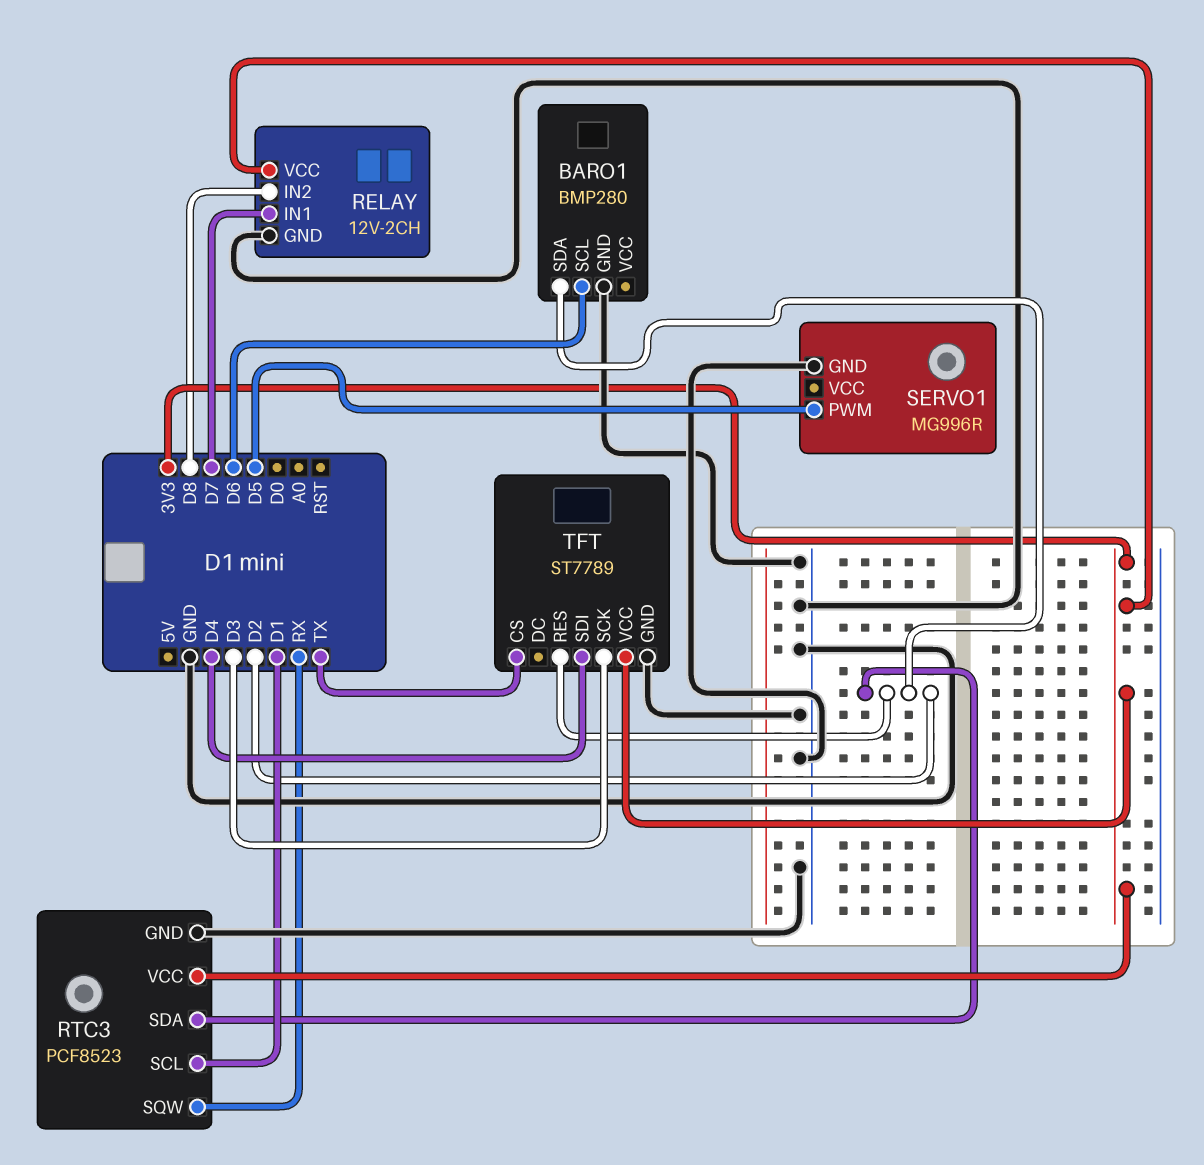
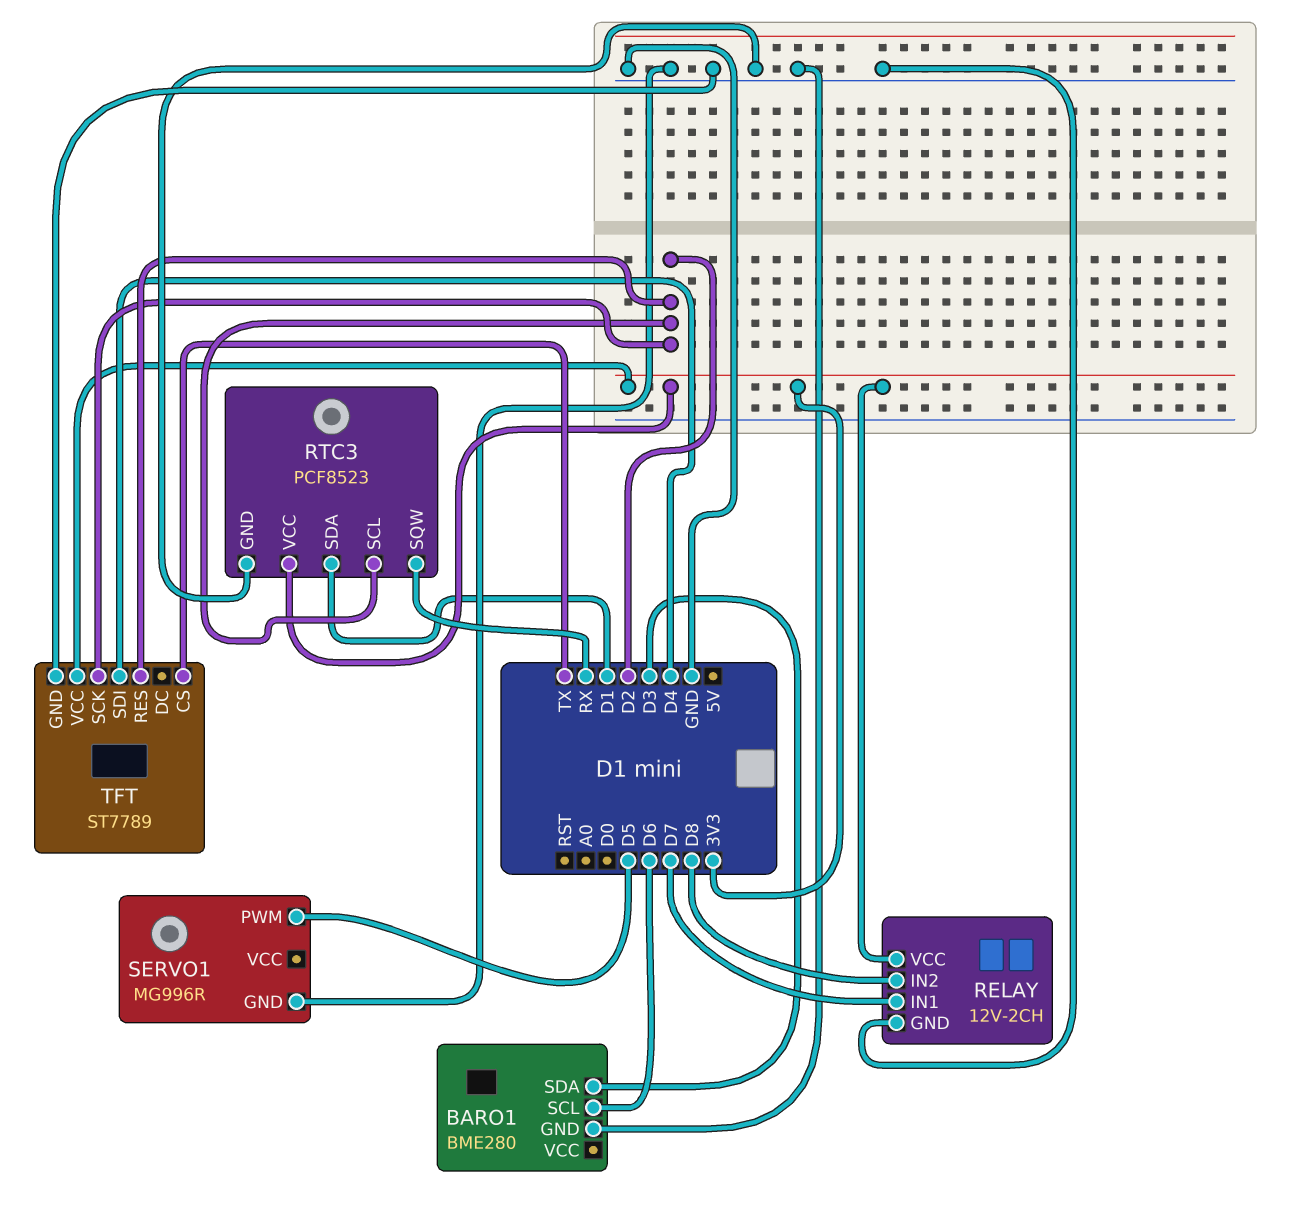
BARO1: BMP280 -> BME280
BARO1 pin SDA: D2 -> D3
RTC3 pin SCL: D1 -> D2
RTC3 pin SDA: D2 -> D1
TFT pin SCK: D3 -> D2

